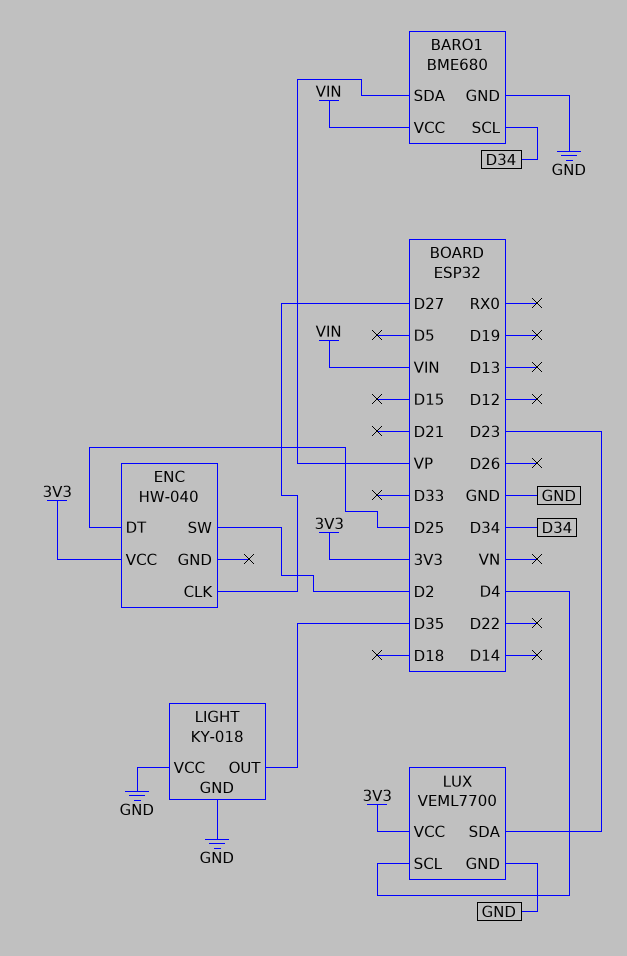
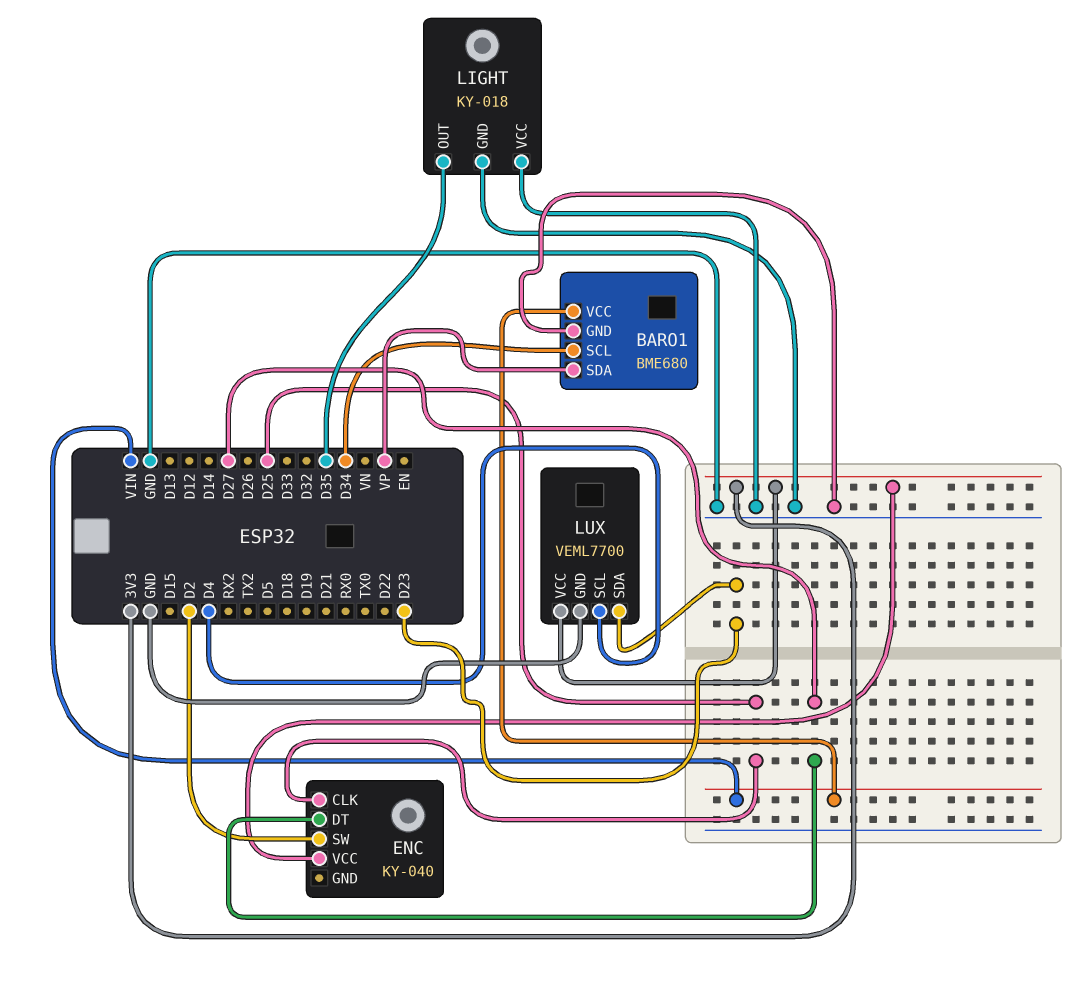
ENC: HW-040 -> KY-040
ENC pin CLK: D27 -> D25
ENC pin DT: D25 -> D27

